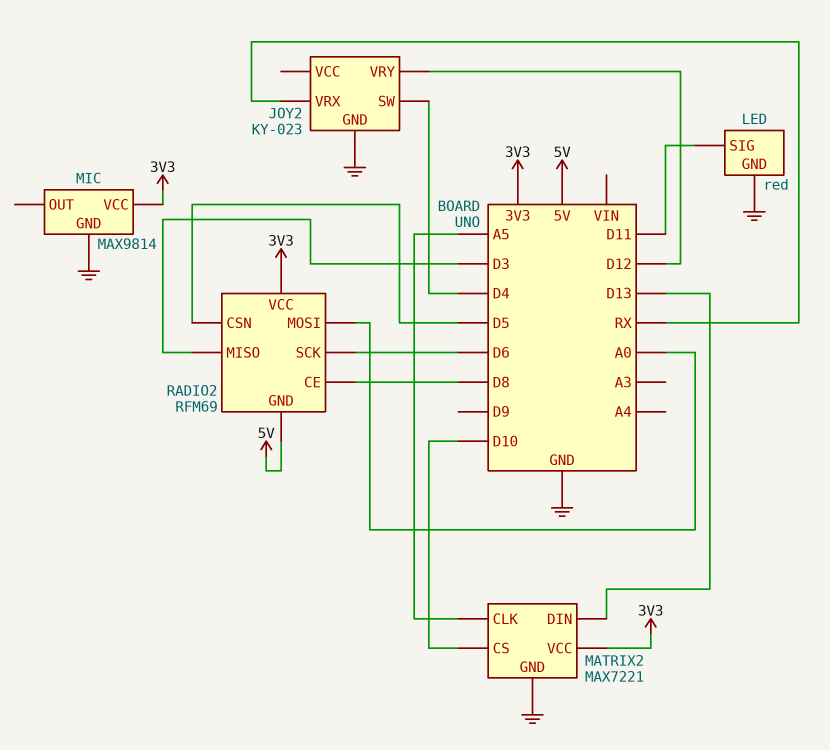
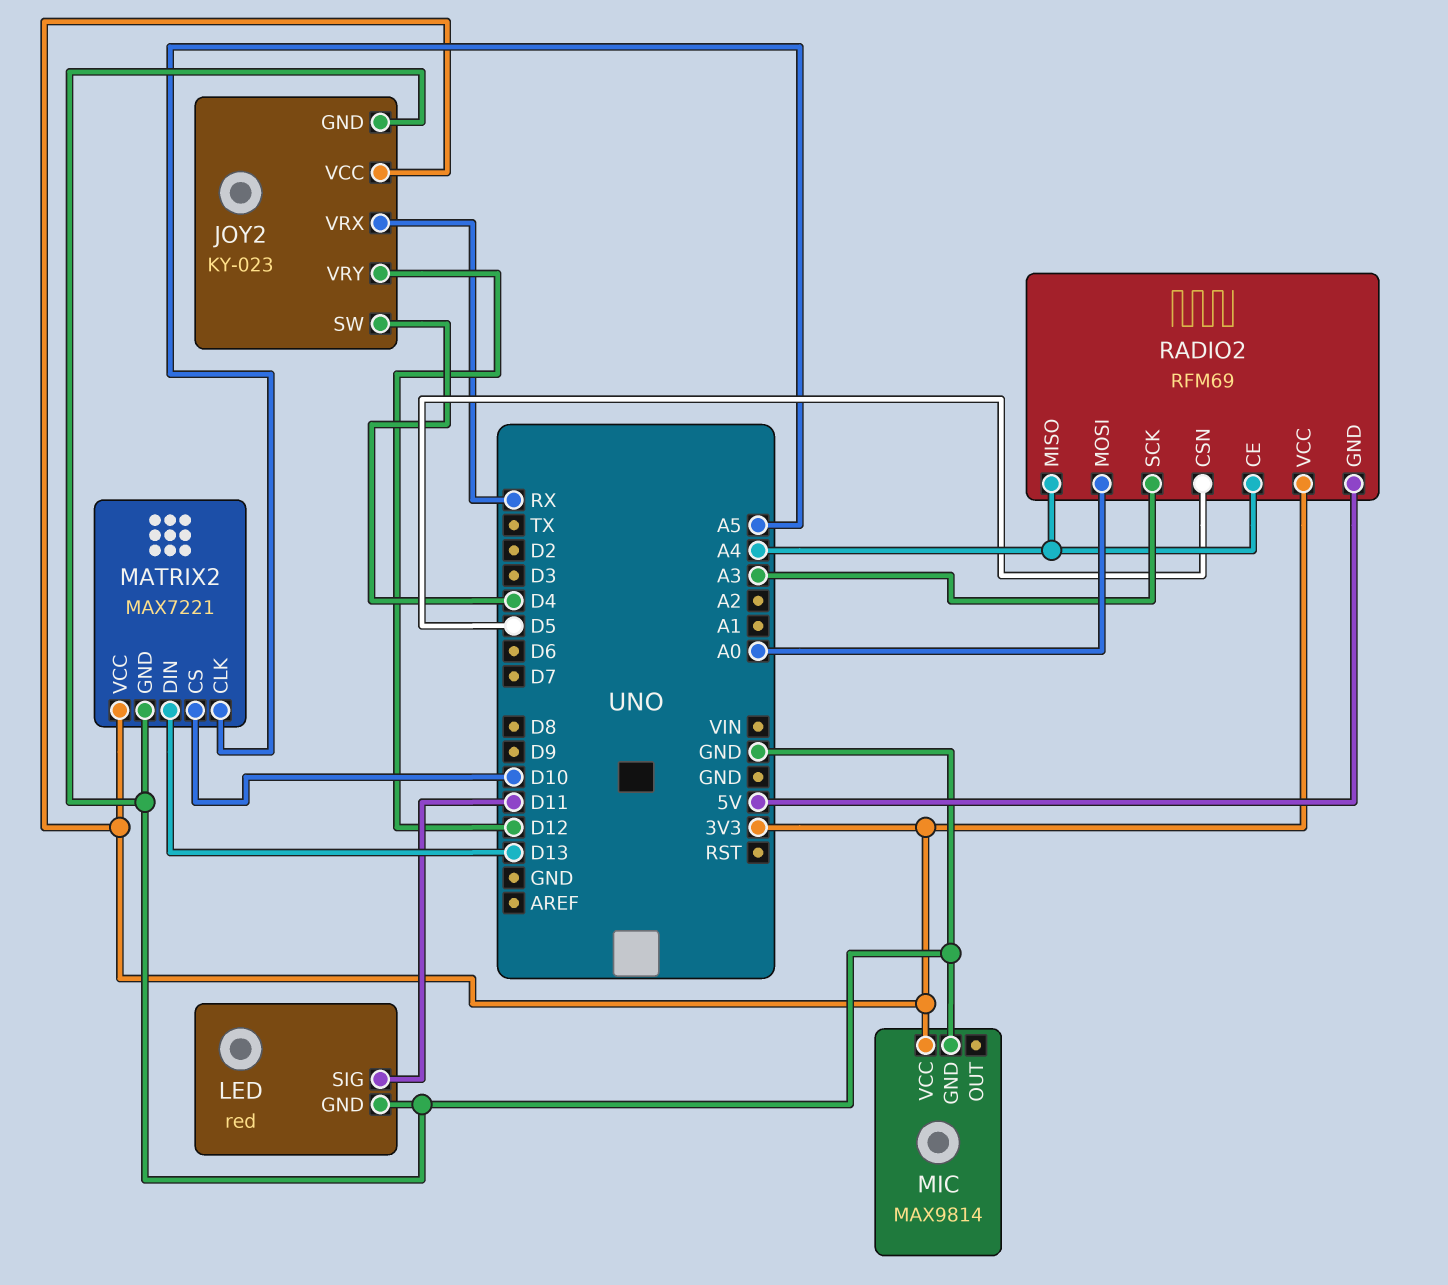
JOY2 pin VCC: none -> 3V3
RADIO2 pin CE: D8 -> A4
RADIO2 pin MISO: D3 -> A4
RADIO2 pin SCK: D6 -> A3

